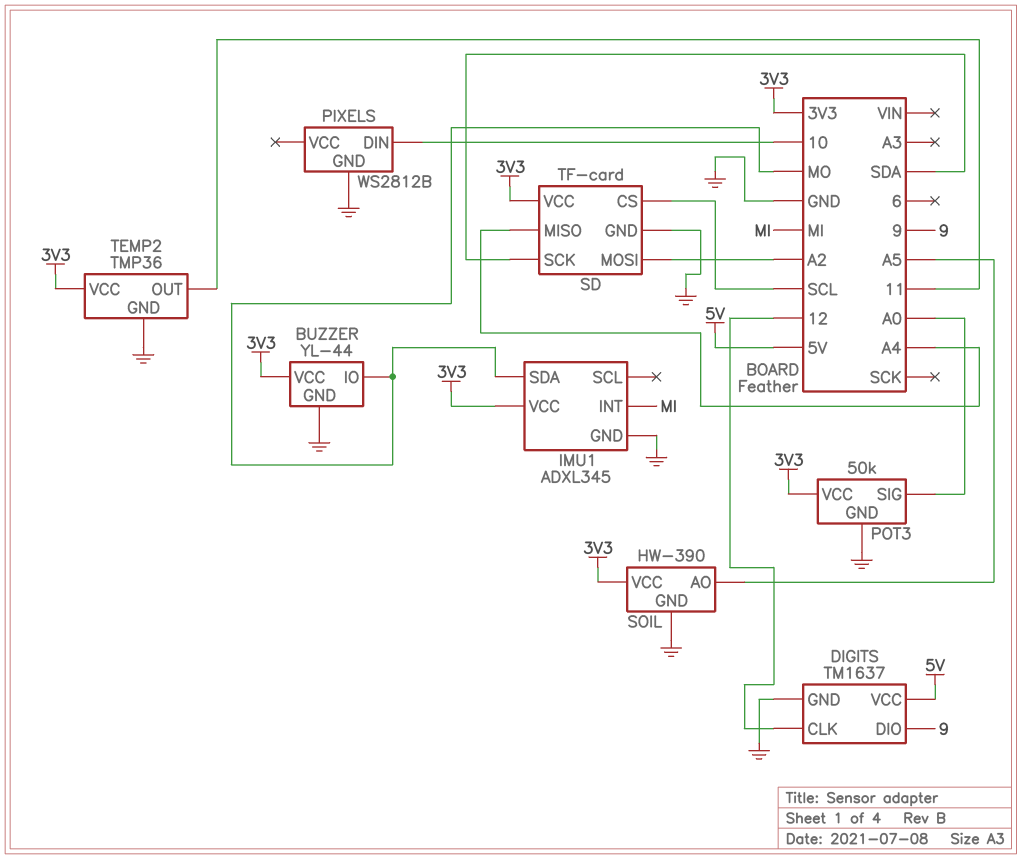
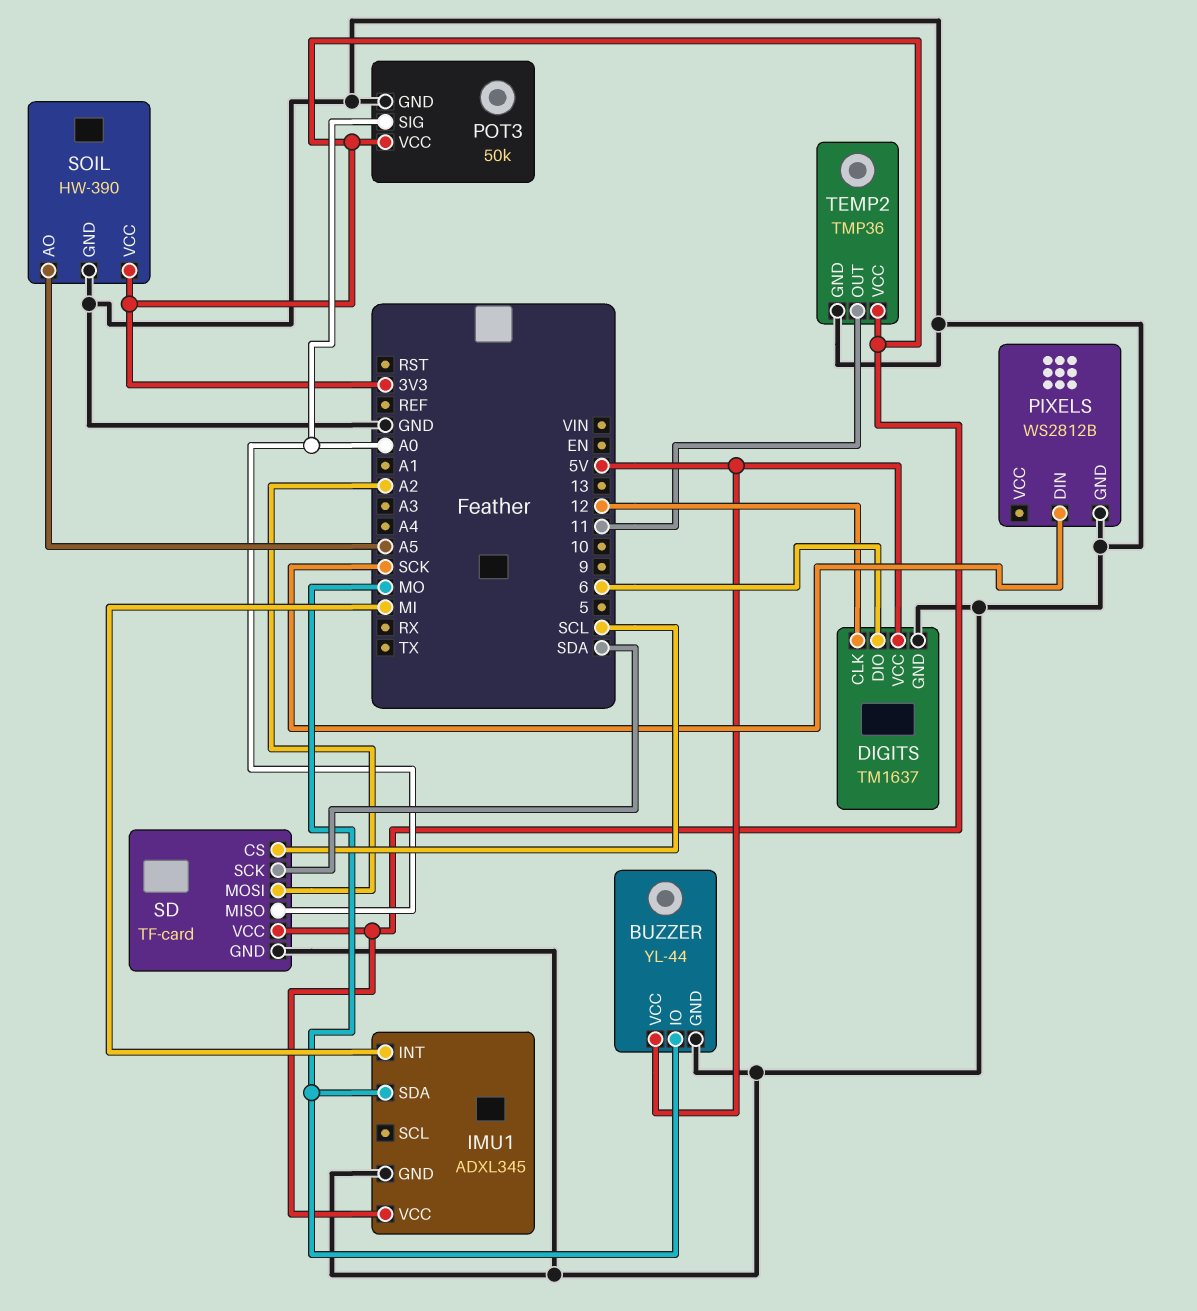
BUZZER pin VCC: 3V3 -> 5V
DIGITS pin DIO: 9 -> 6
PIXELS pin DIN: 10 -> SCK
SD pin MISO: A4 -> A0

